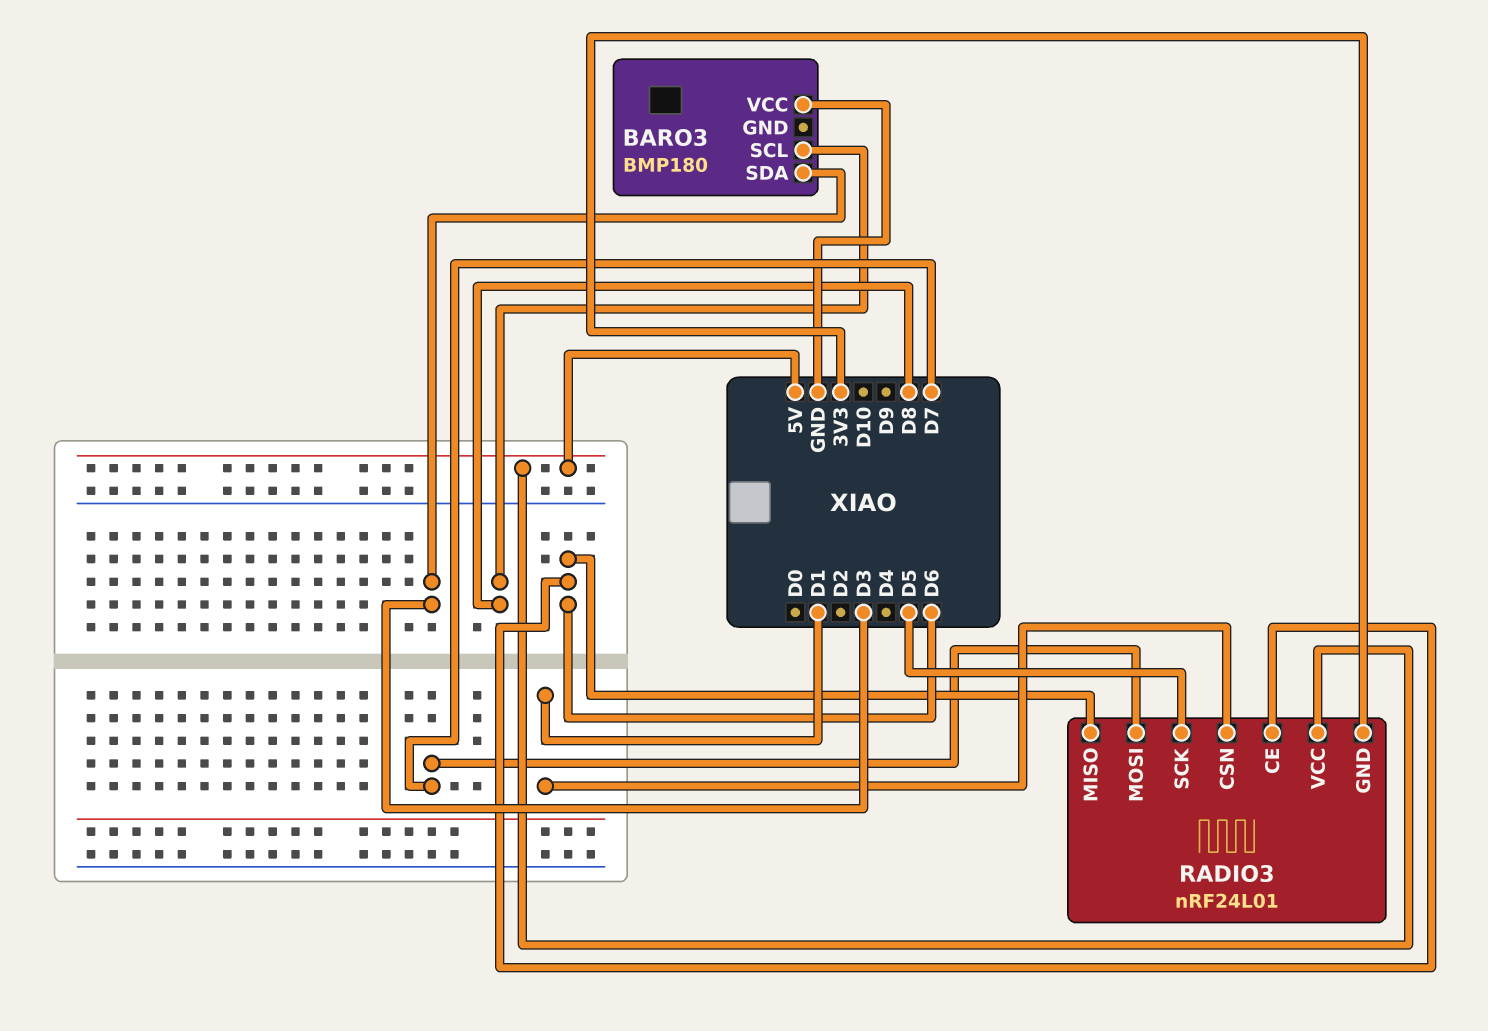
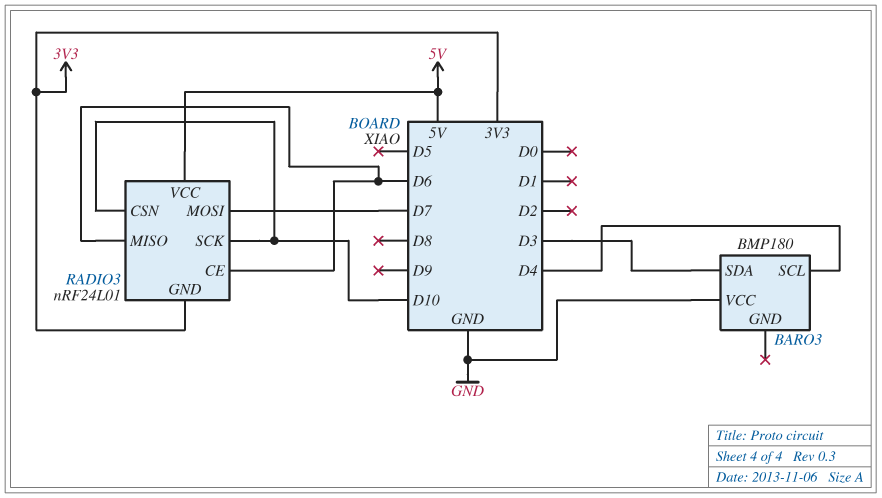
BARO3 pin SCL: D8 -> D4
RADIO3 pin CSN: D1 -> D10
RADIO3 pin SCK: D5 -> D10

